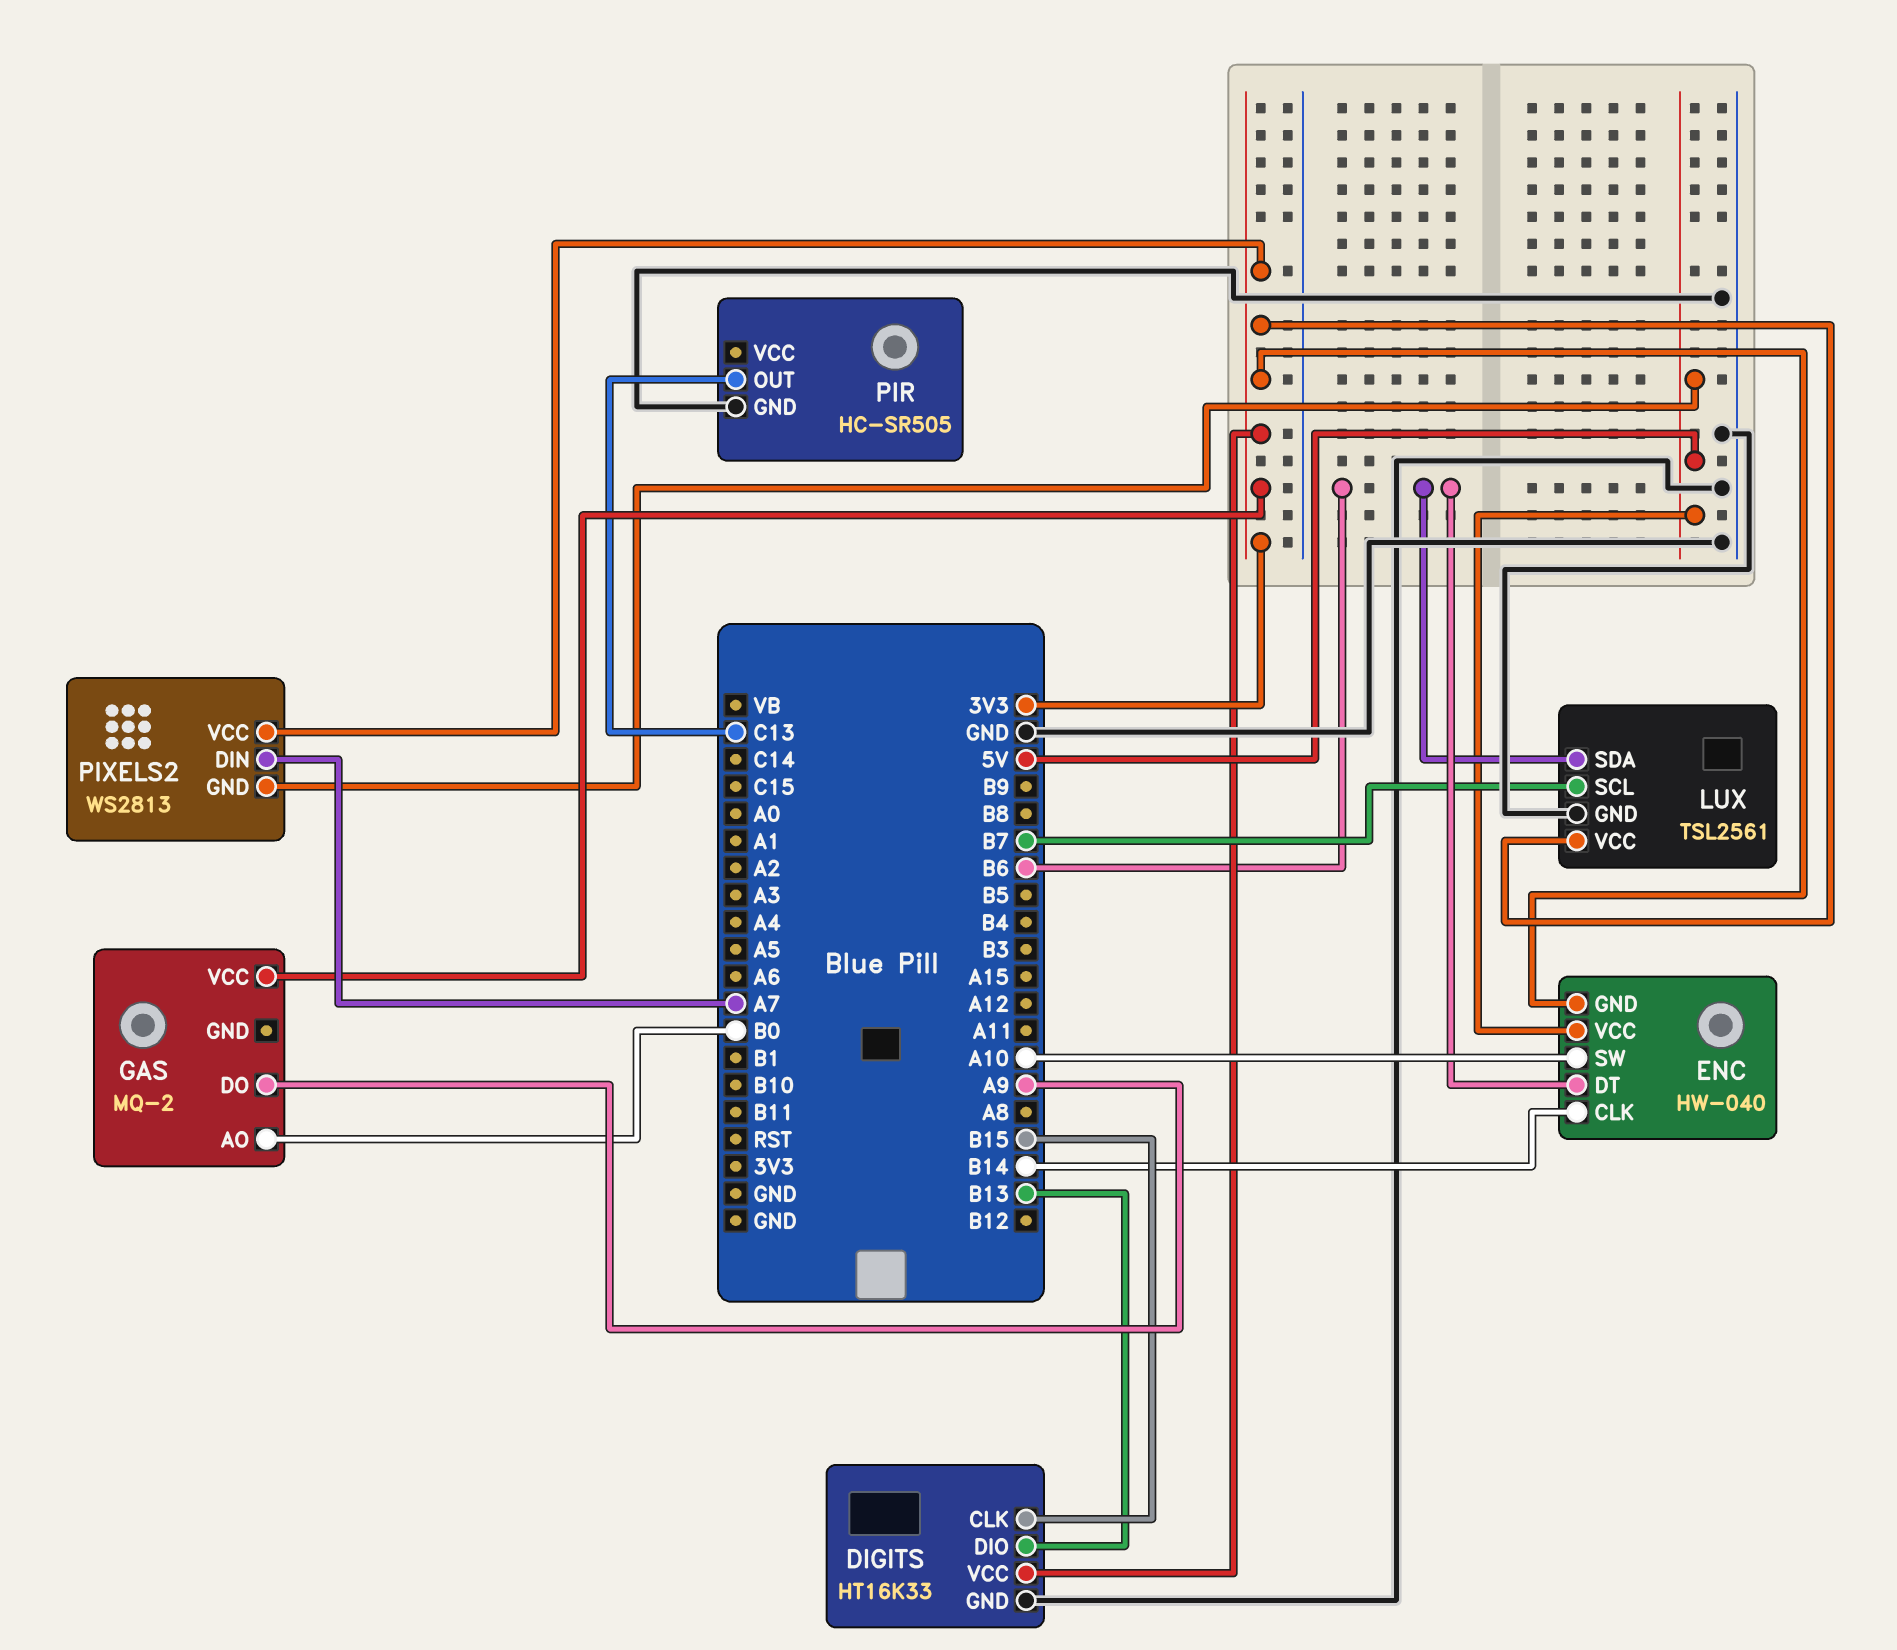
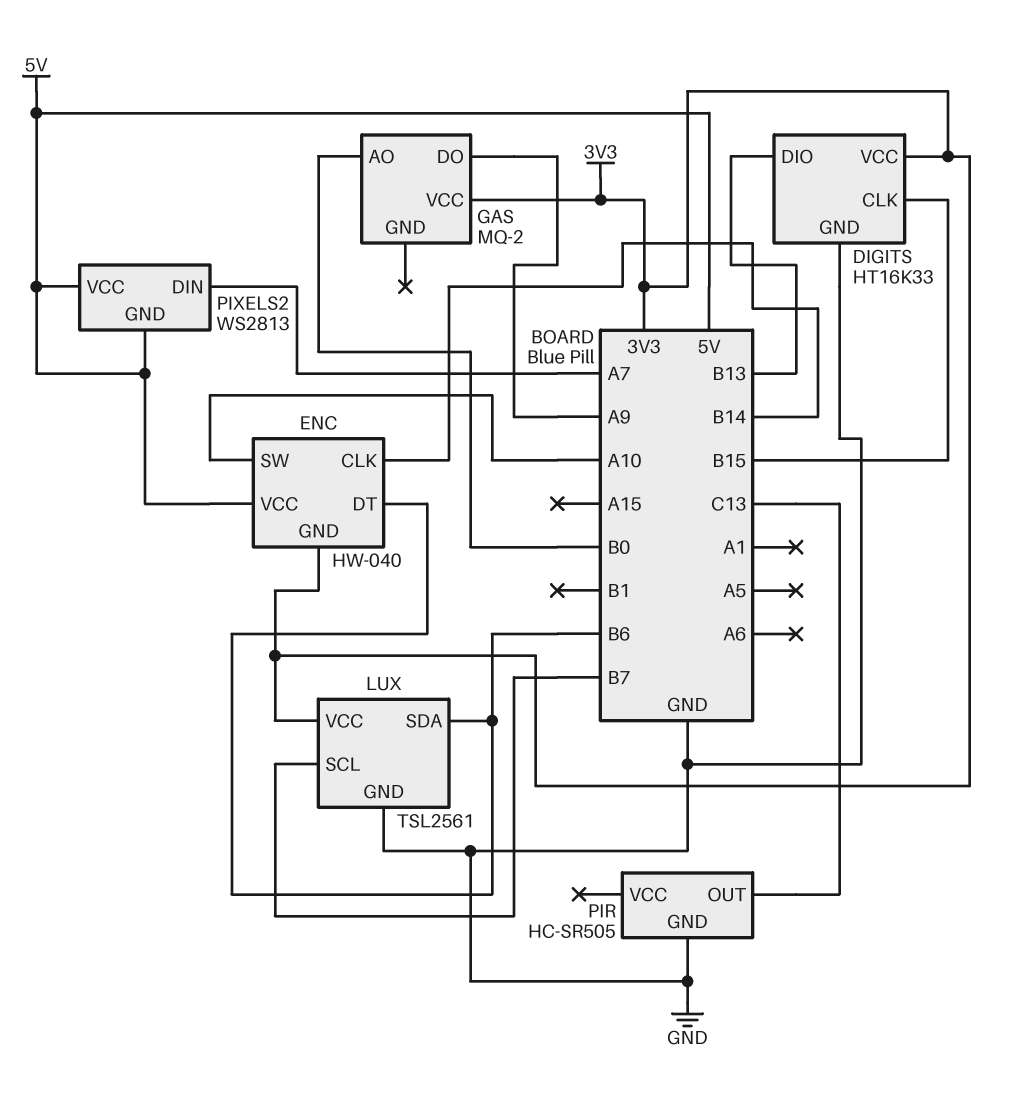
PIXELS2 pin VCC: 3V3 -> 5V

